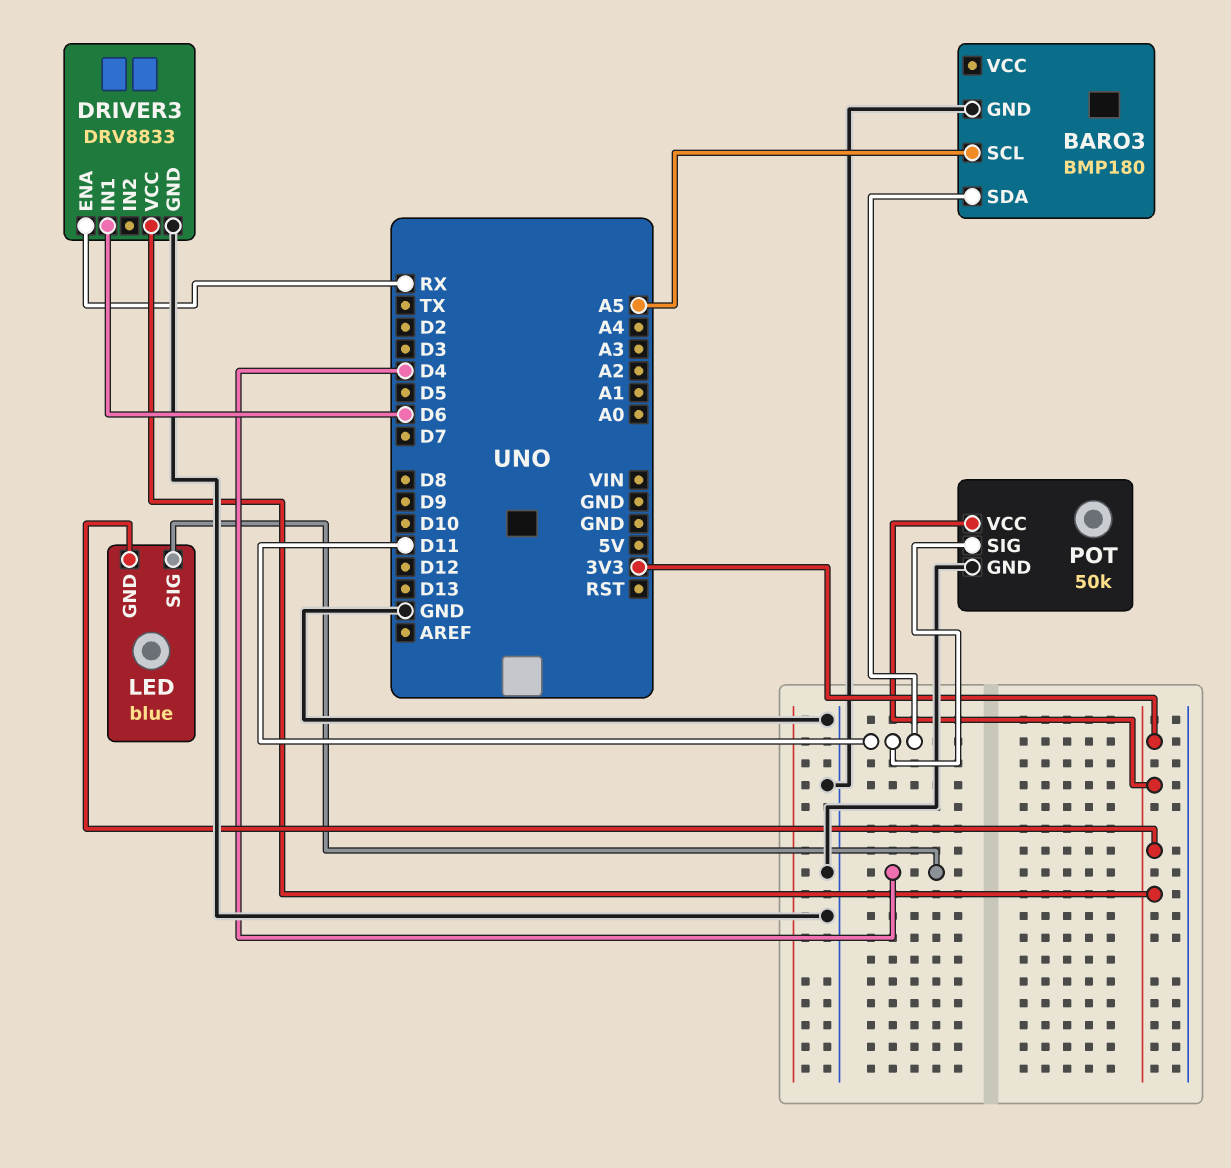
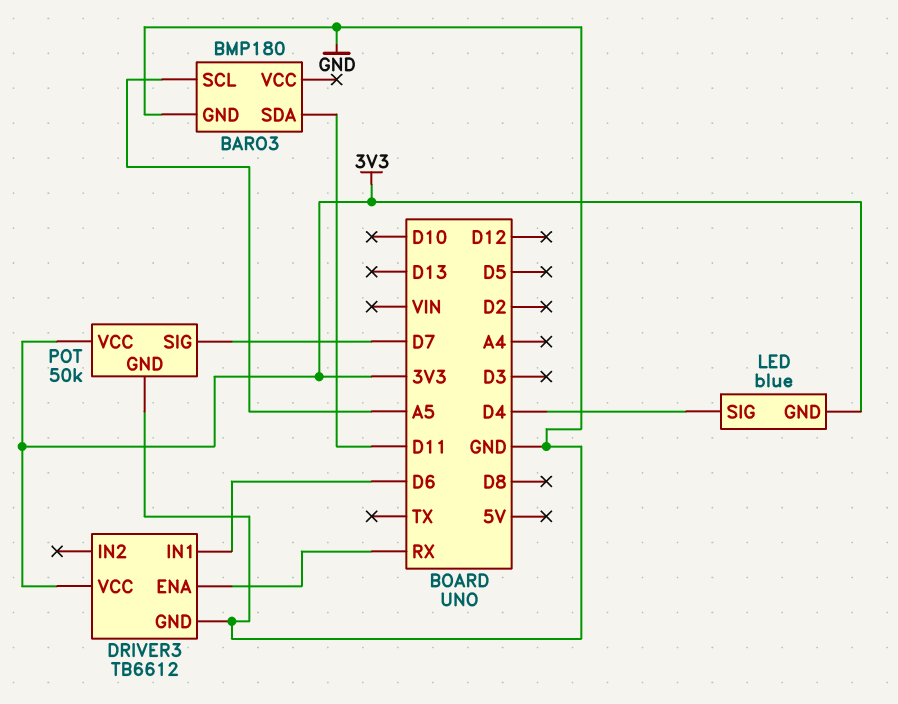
DRIVER3: DRV8833 -> TB6612
POT pin SIG: D11 -> D7

